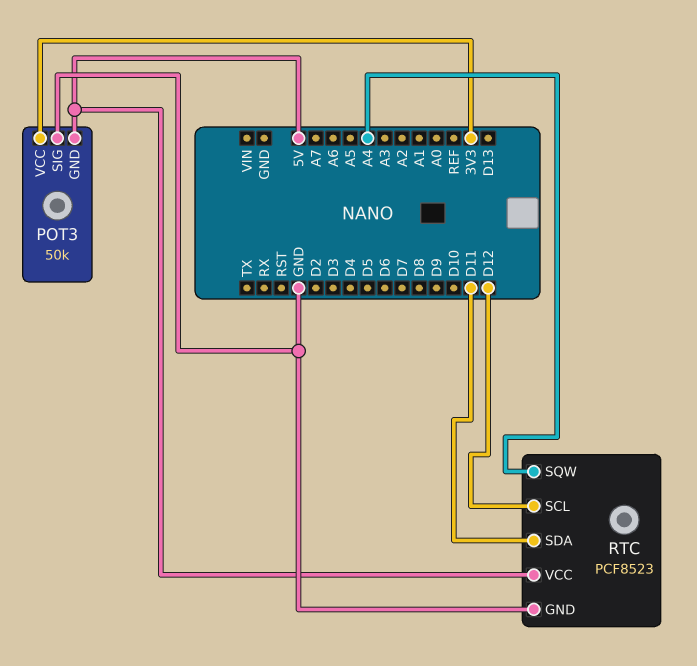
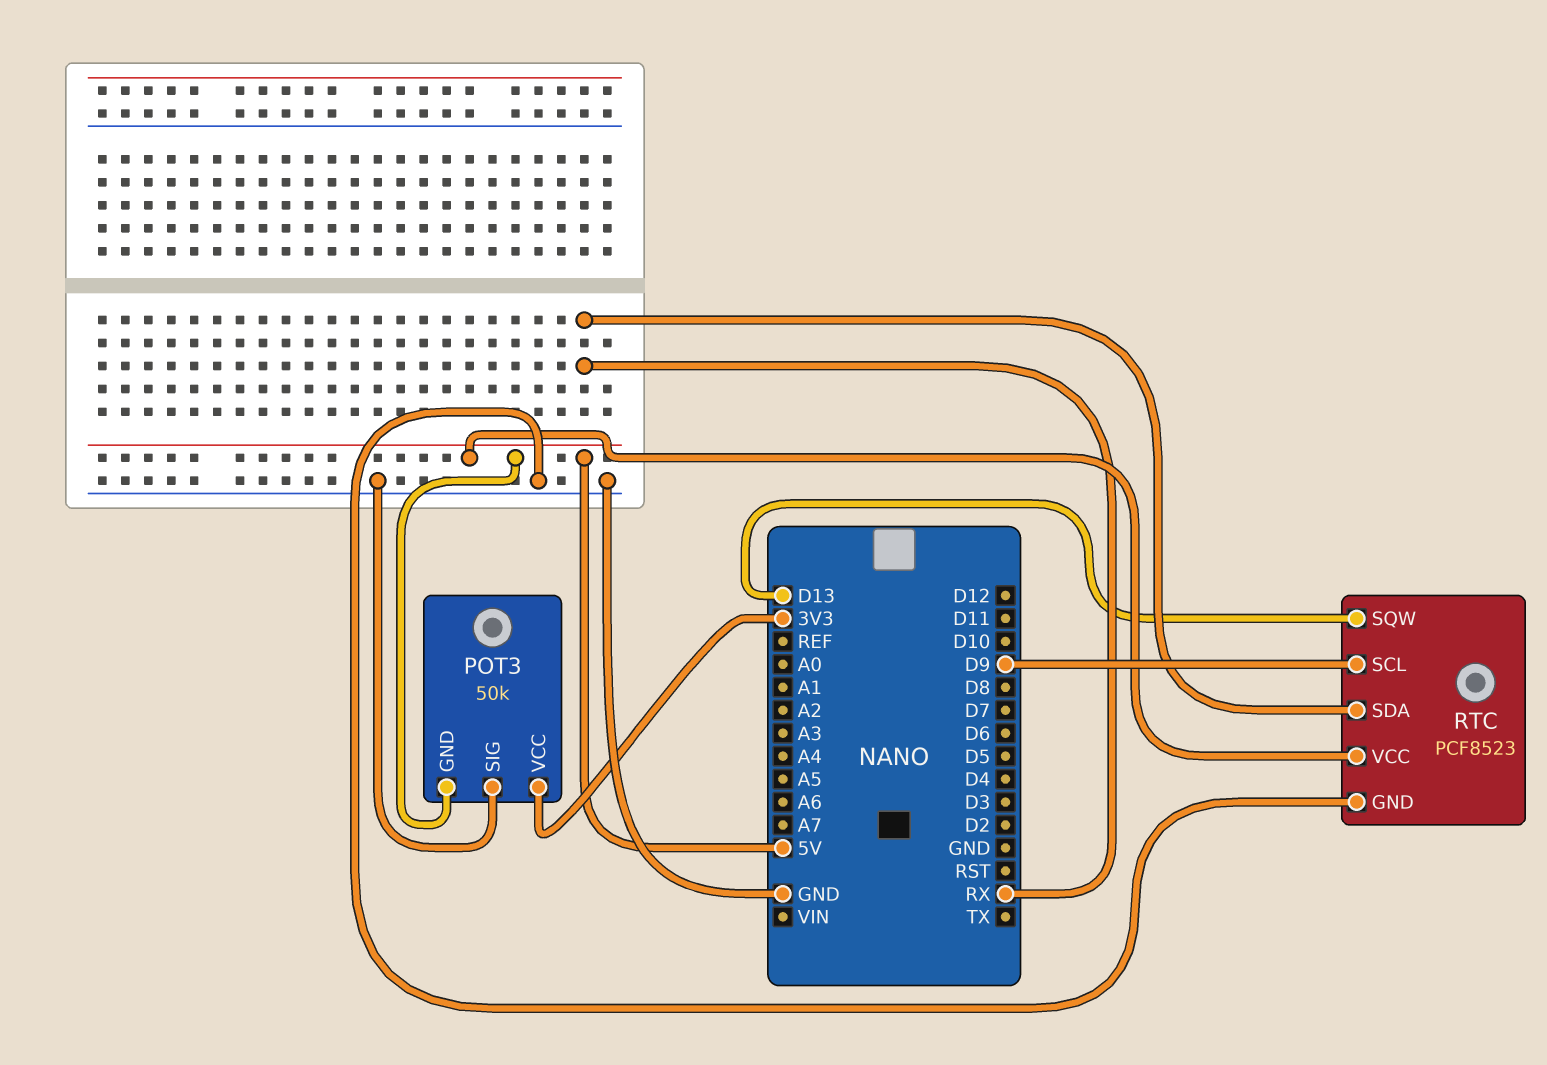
RTC pin SCL: D12 -> D9
RTC pin SDA: D11 -> RX
RTC pin SQW: A4 -> D13

